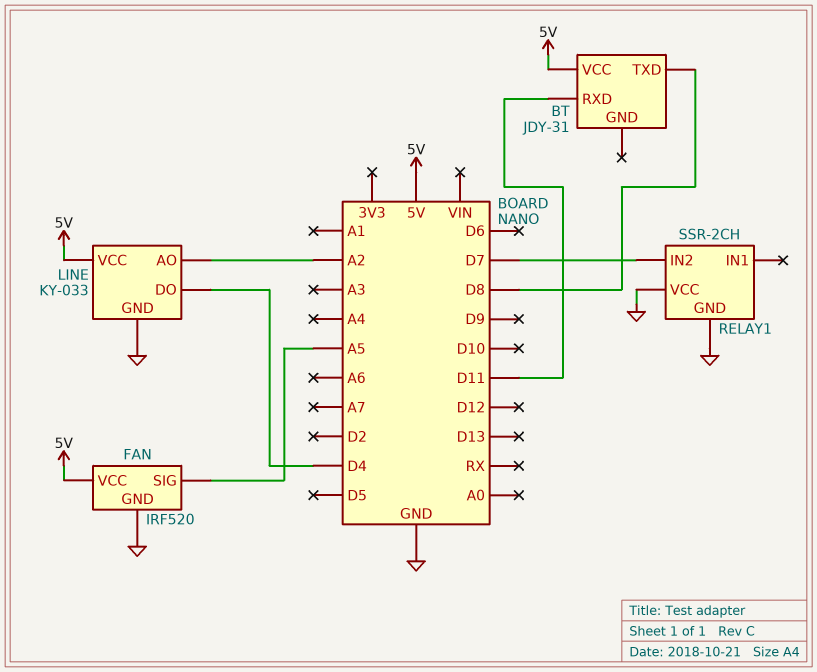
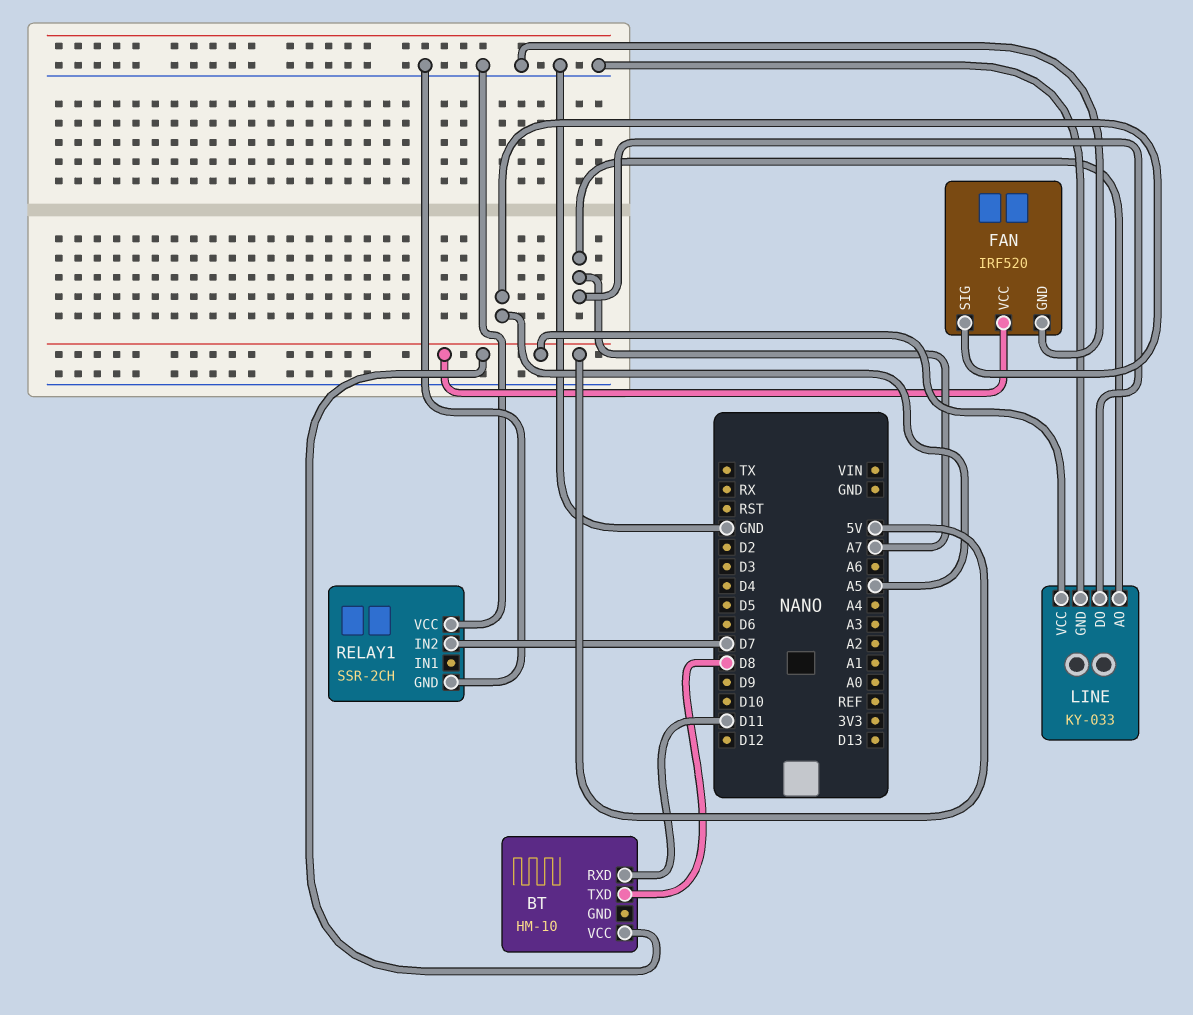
BT: JDY-31 -> HM-10
LINE pin AO: A2 -> A7
LINE pin DO: D4 -> A7

